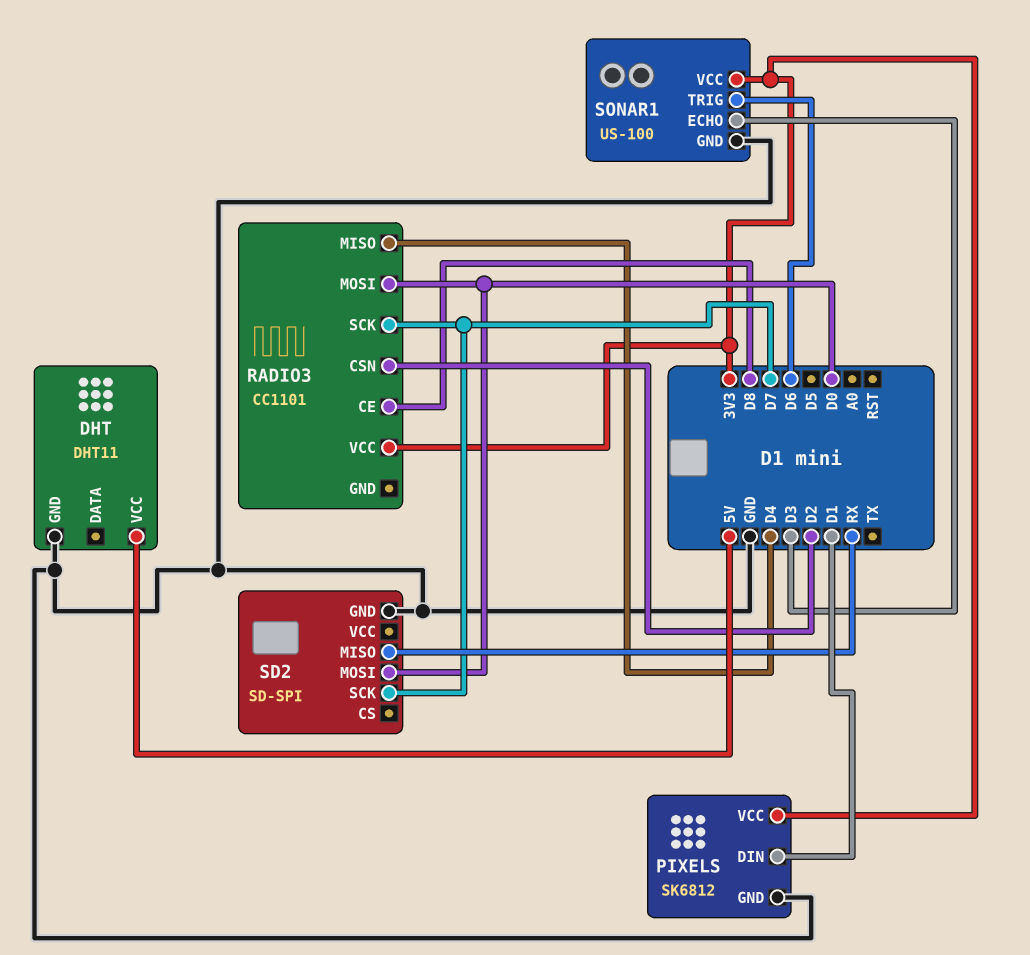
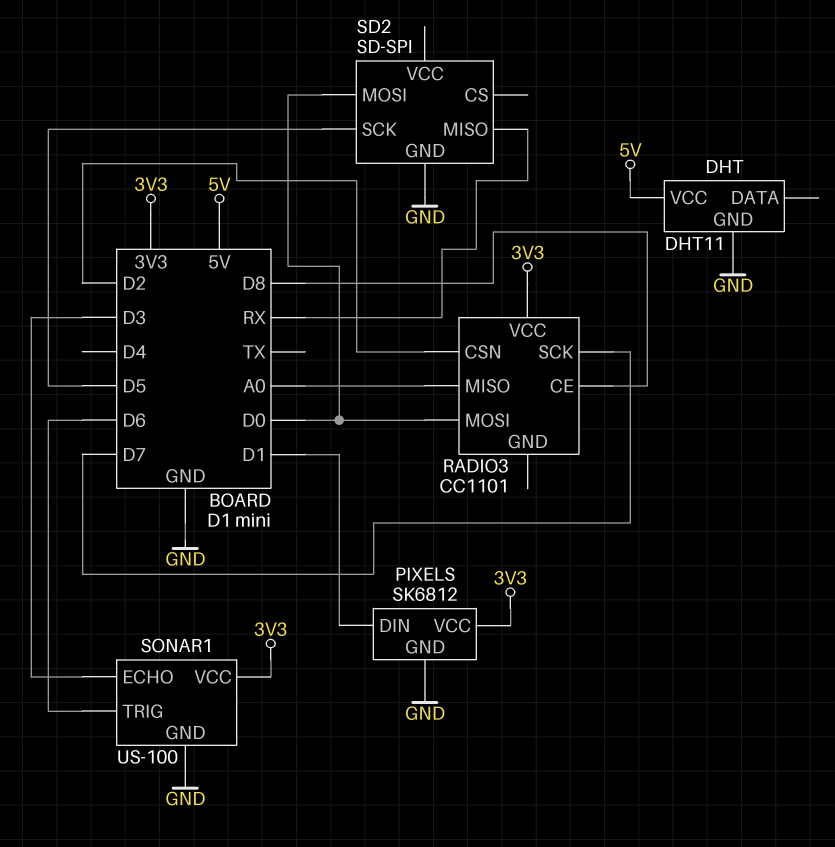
RADIO3 pin MISO: D4 -> A0
SD2 pin SCK: D7 -> D5

